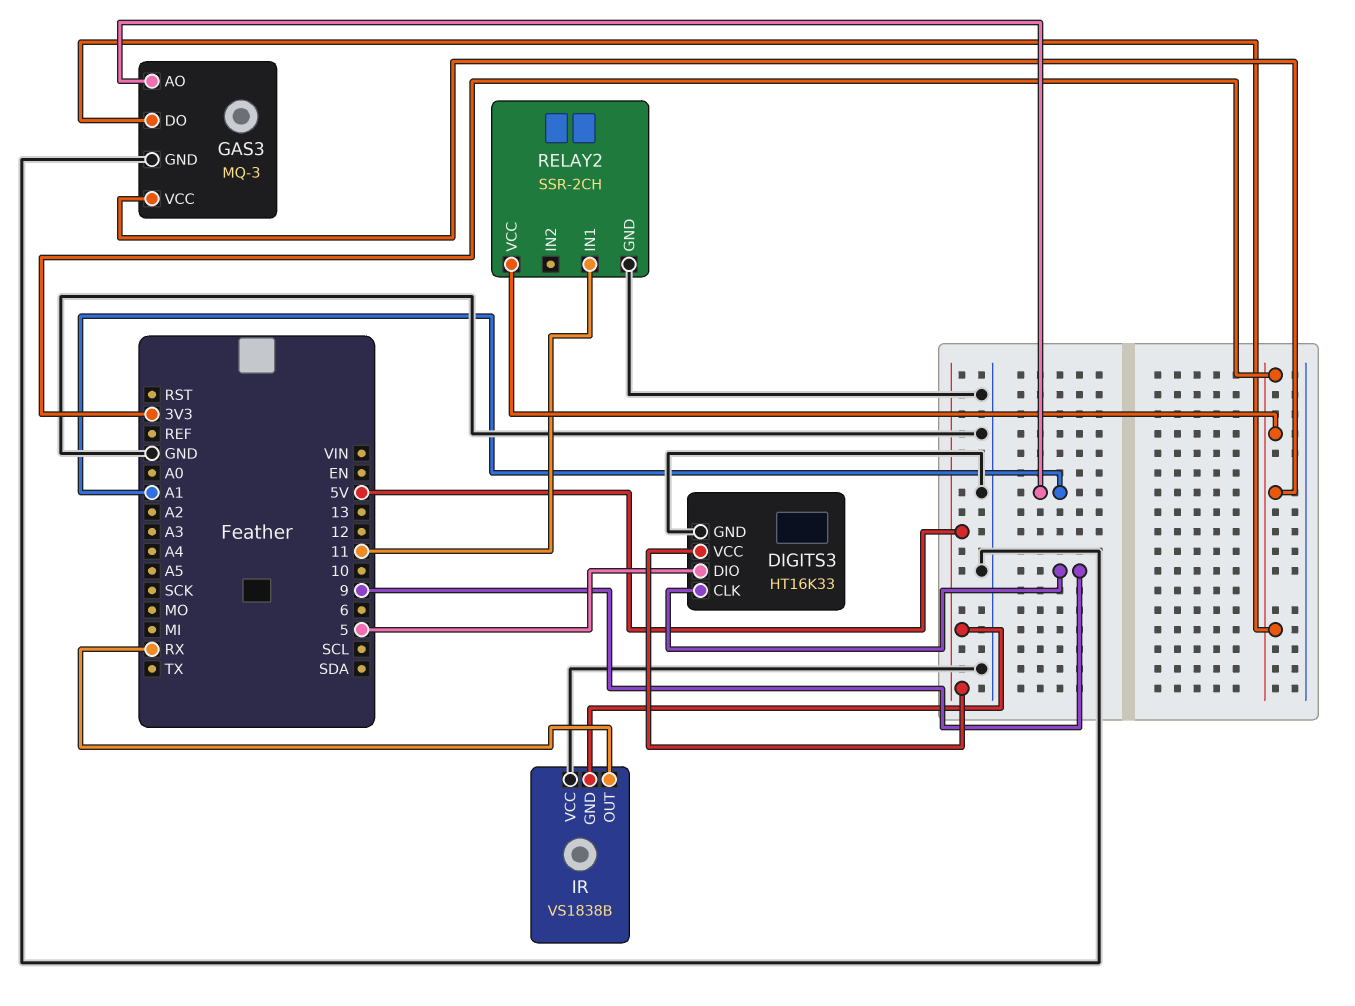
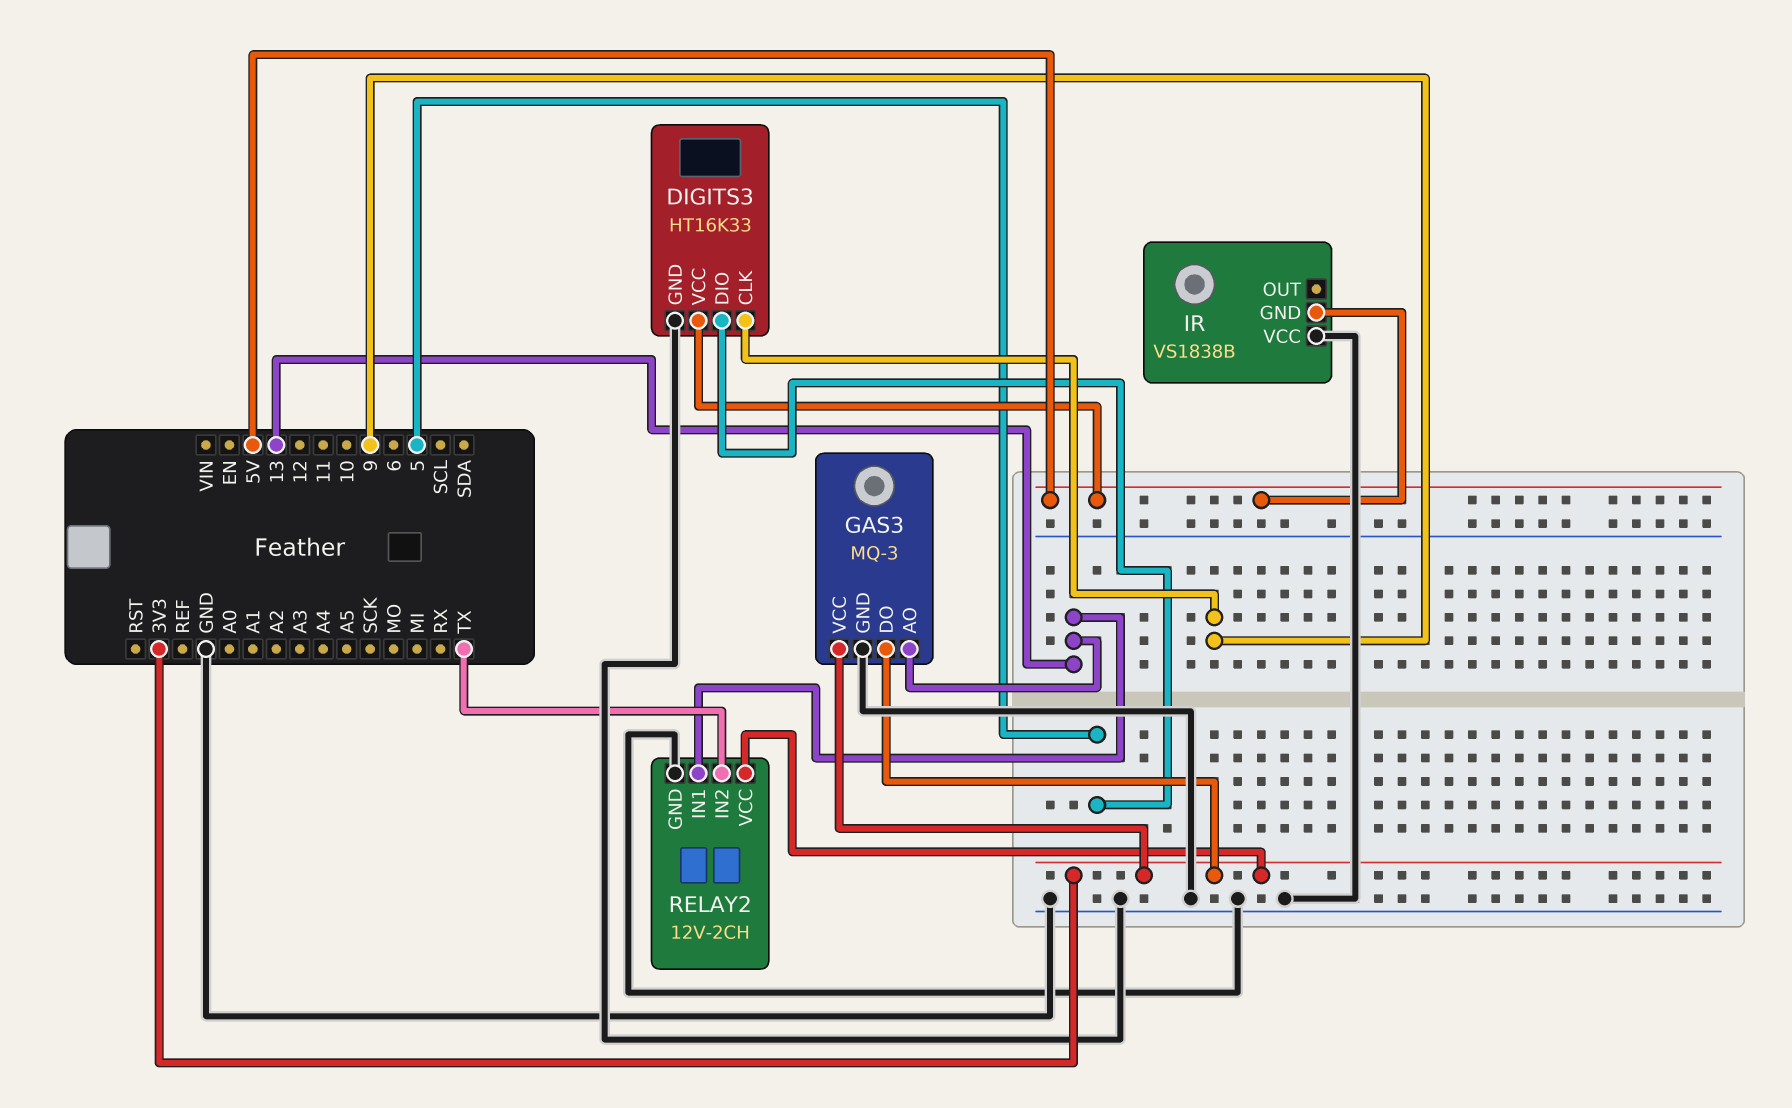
GAS3 pin AO: A1 -> 13
IR pin OUT: RX -> none
RELAY2: SSR-2CH -> 12V-2CH
RELAY2 pin IN1: 11 -> 13
RELAY2 pin IN2: none -> TX

